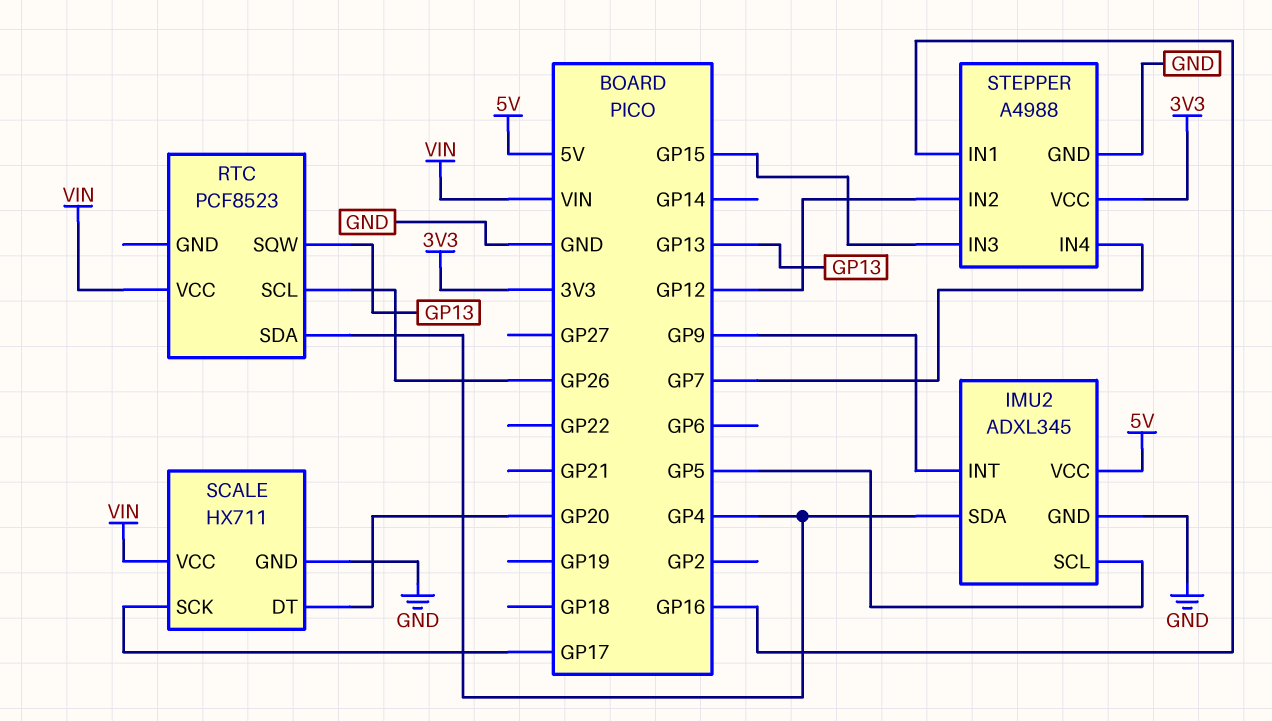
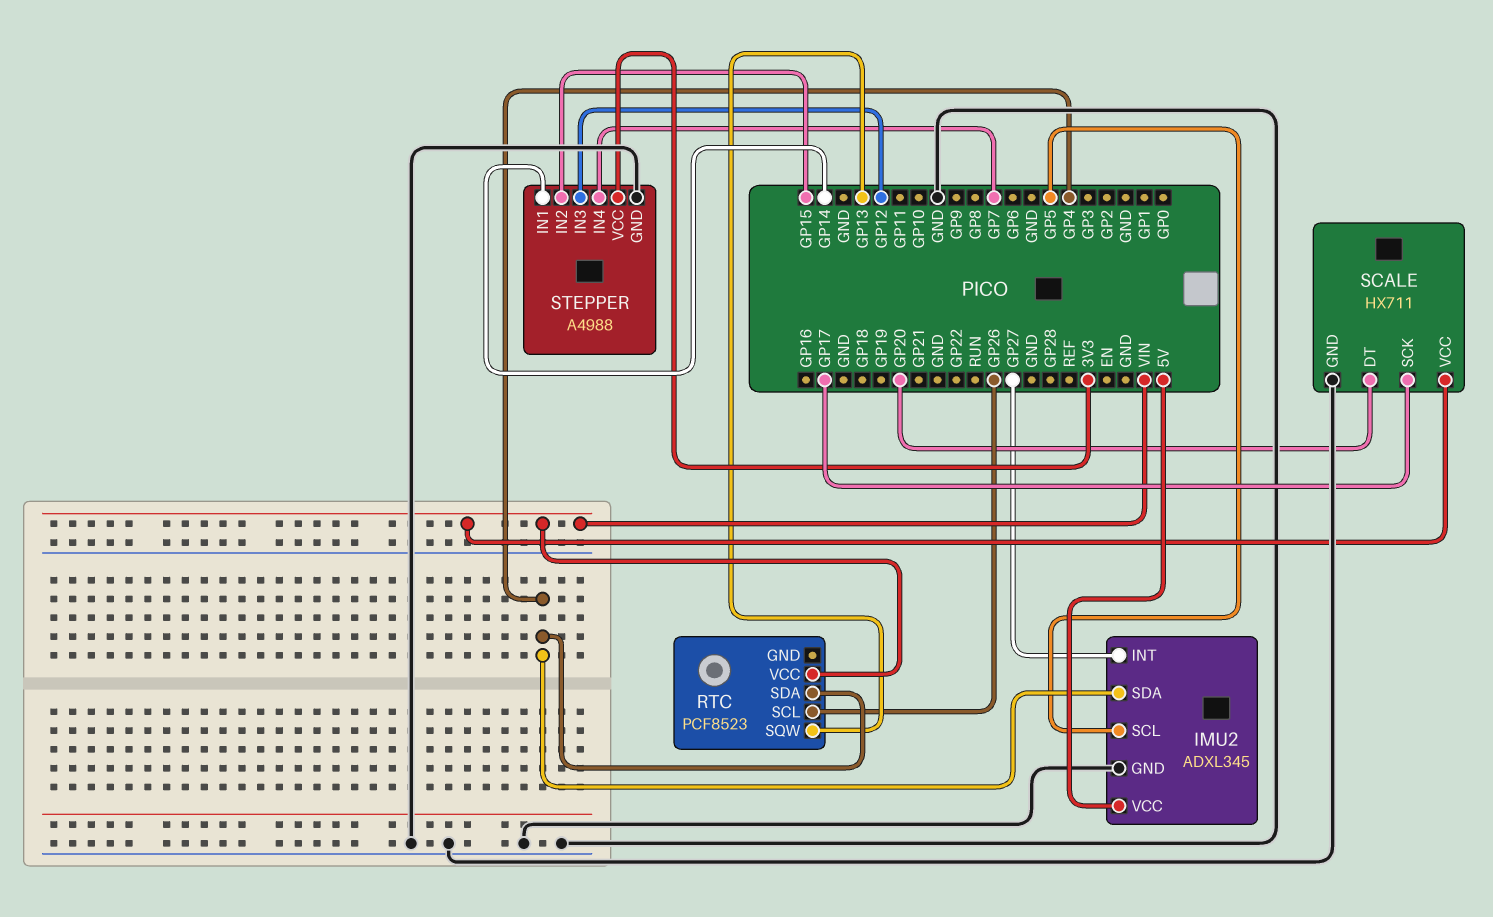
IMU2 pin INT: GP9 -> GP27
STEPPER pin IN1: GP16 -> GP14
STEPPER pin IN2: GP12 -> GP15
STEPPER pin IN3: GP15 -> GP12

